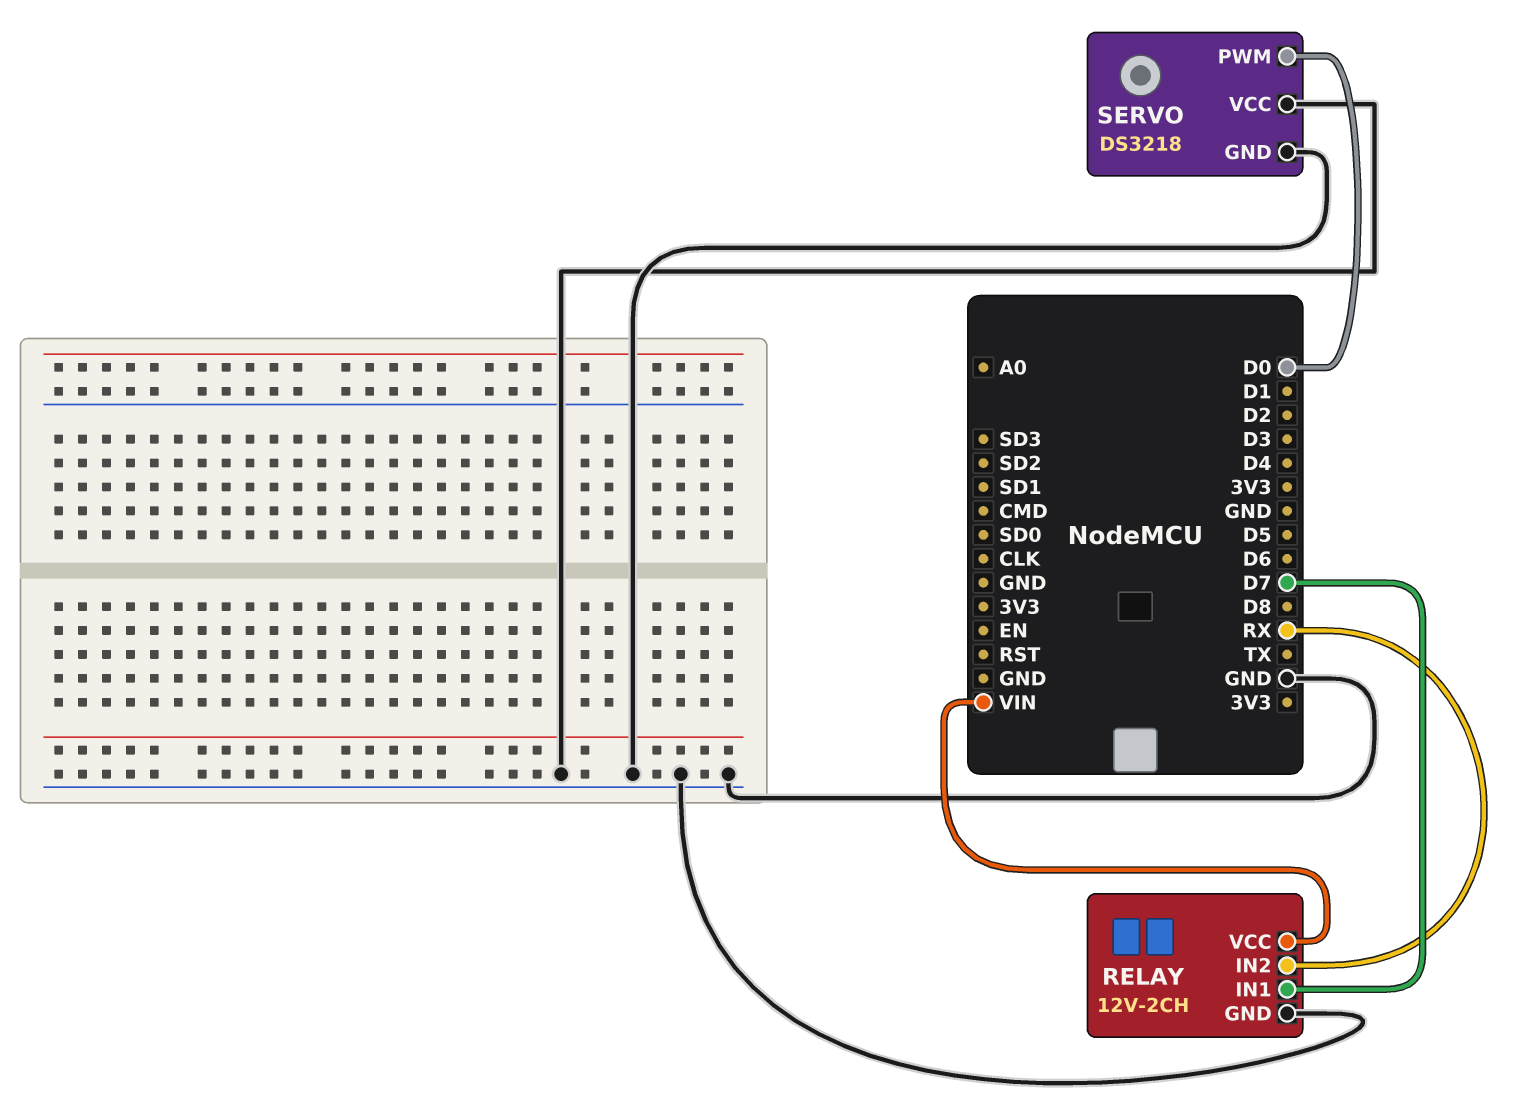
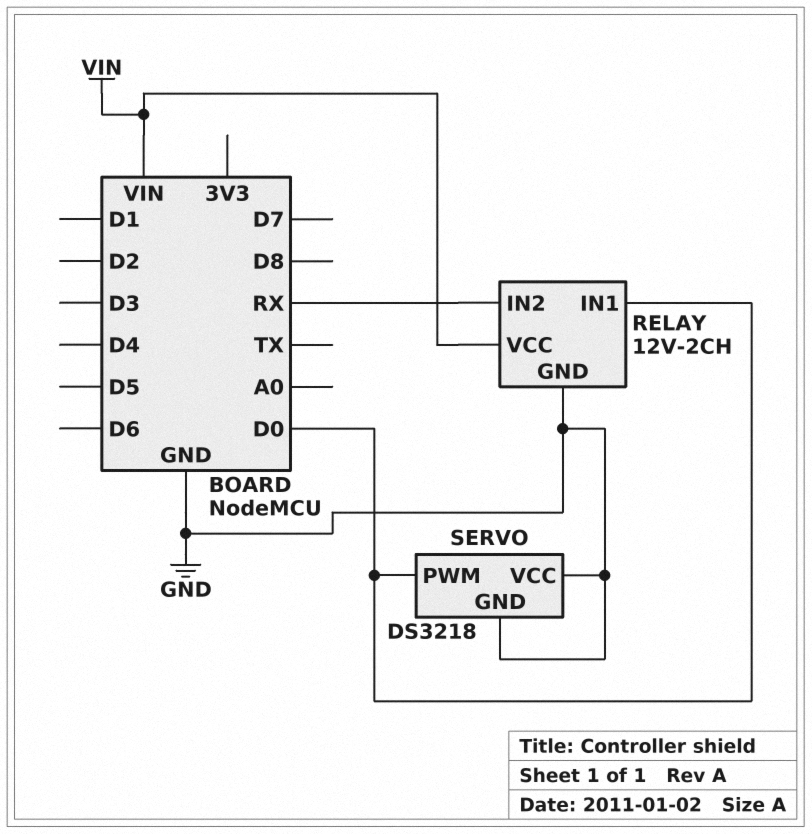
RELAY pin IN1: D7 -> D0

